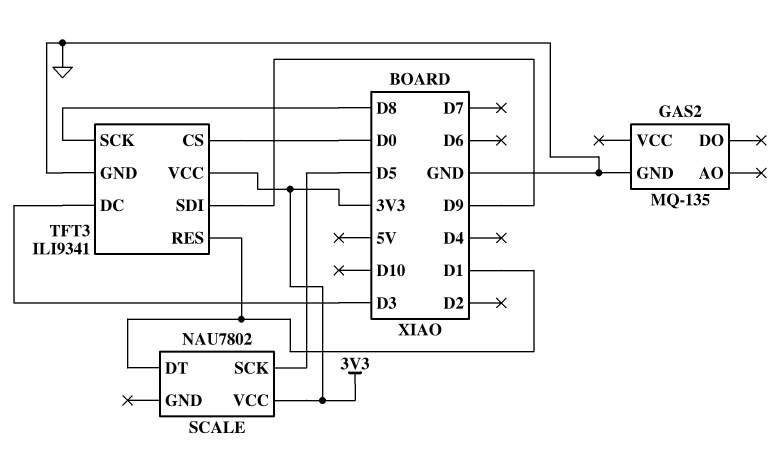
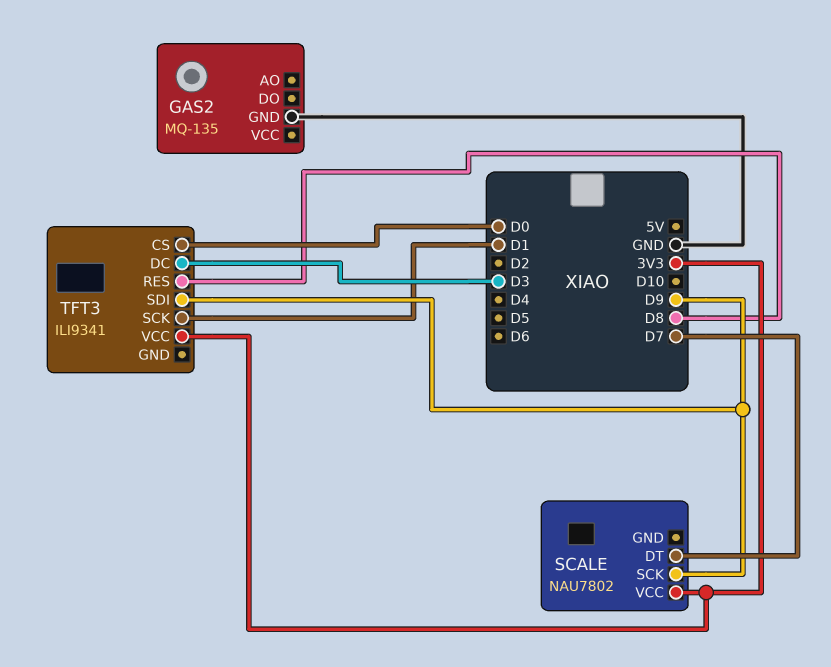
SCALE pin DT: D1 -> D7
SCALE pin SCK: D5 -> D9
TFT3 pin GND: GND -> none
TFT3 pin RES: D1 -> D8
TFT3 pin SCK: D8 -> D1

